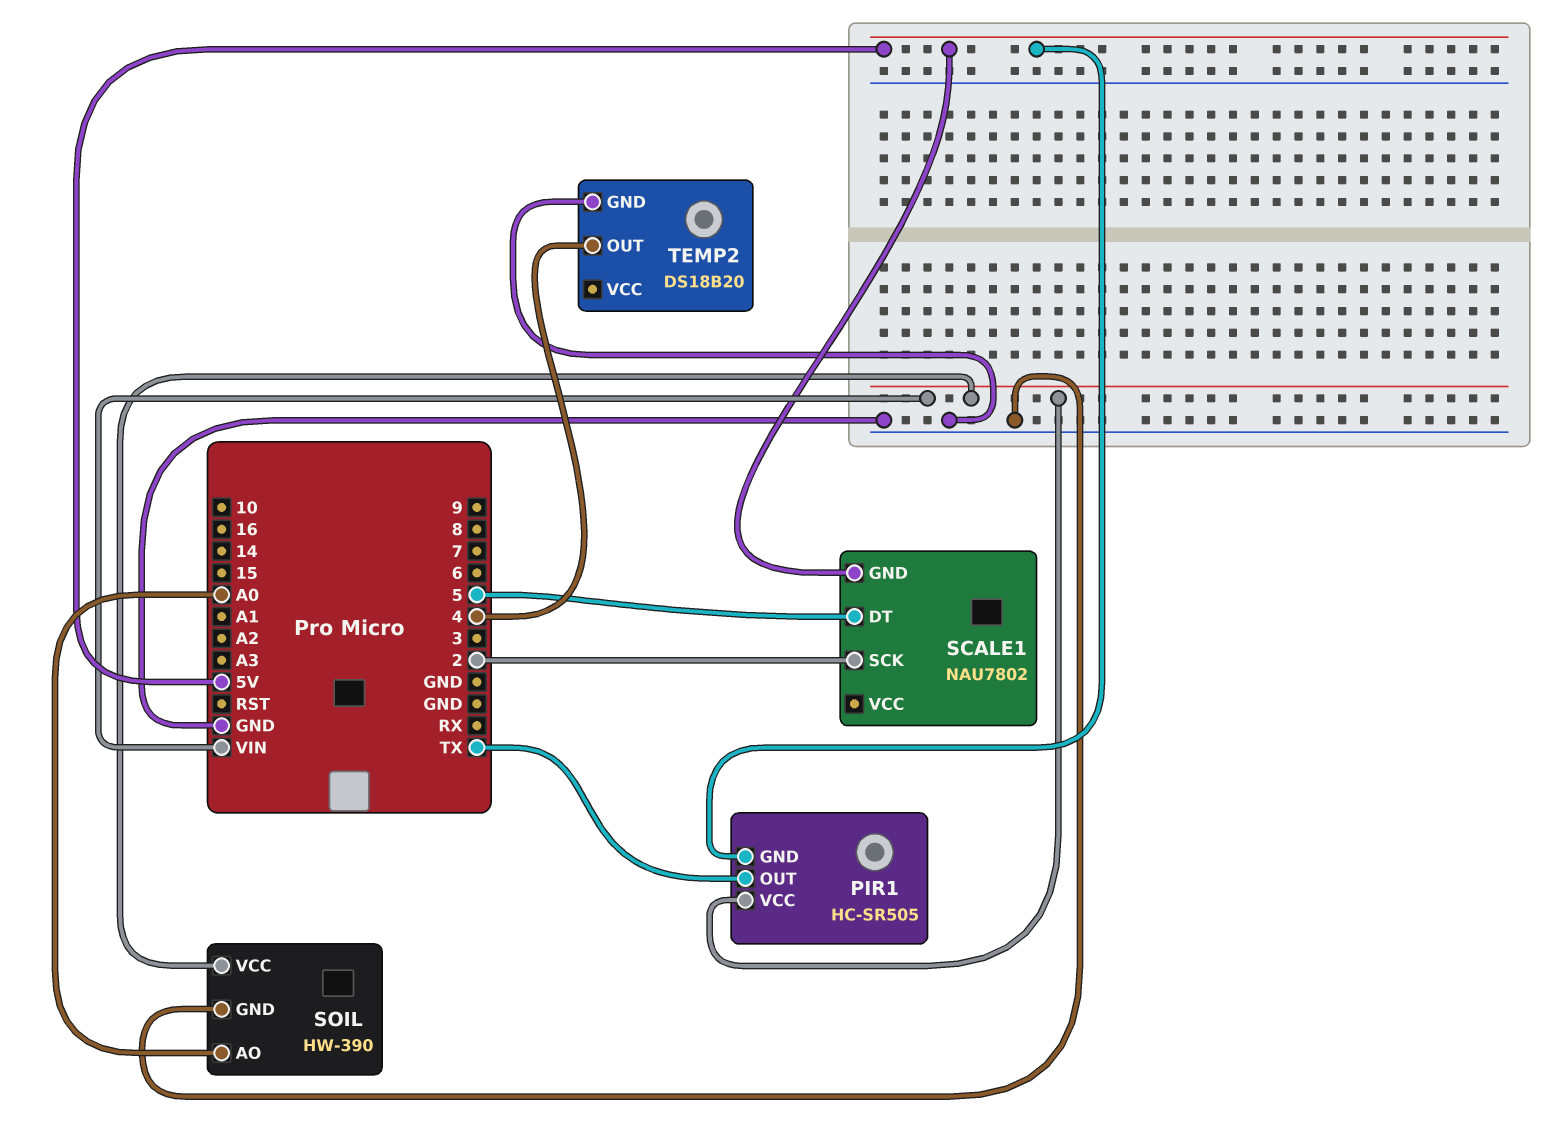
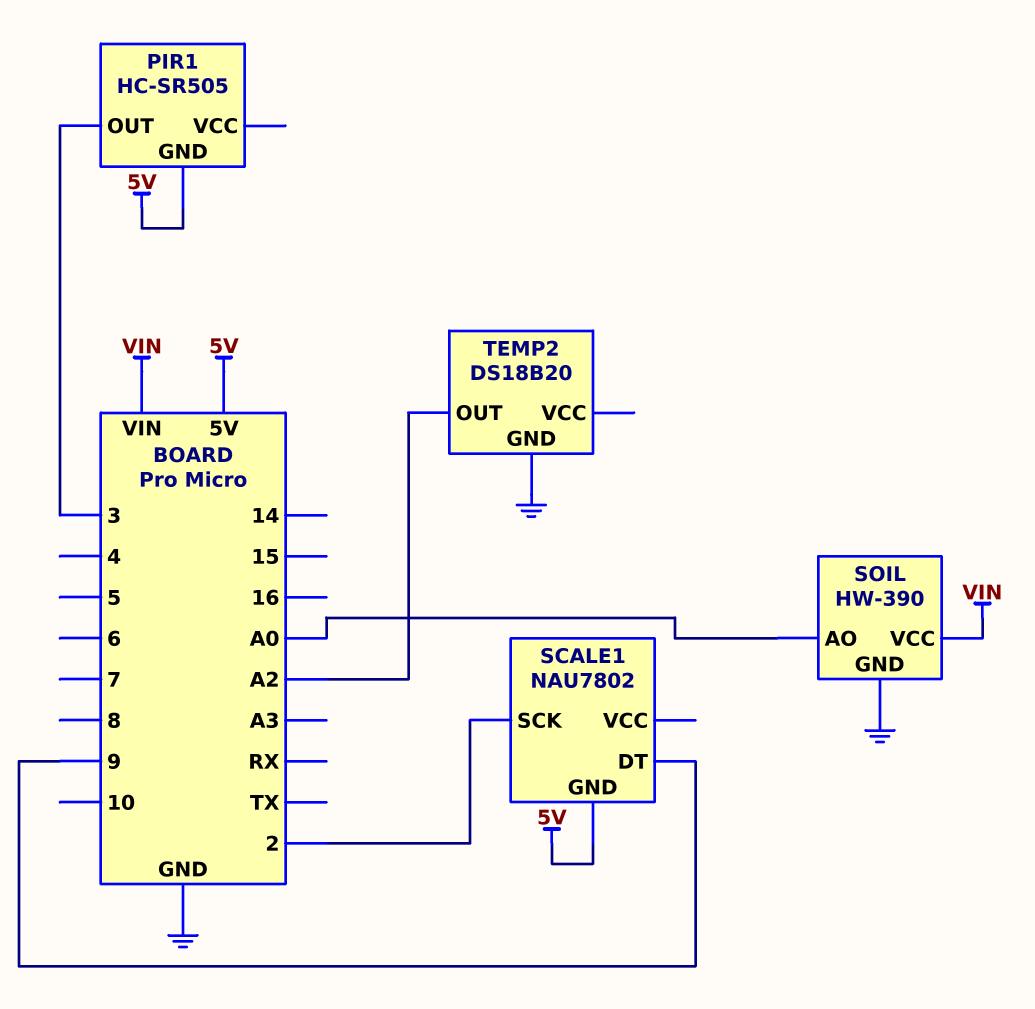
PIR1 pin OUT: TX -> 3
PIR1 pin VCC: VIN -> none
SCALE1 pin DT: 5 -> 9
TEMP2 pin OUT: 4 -> A2

